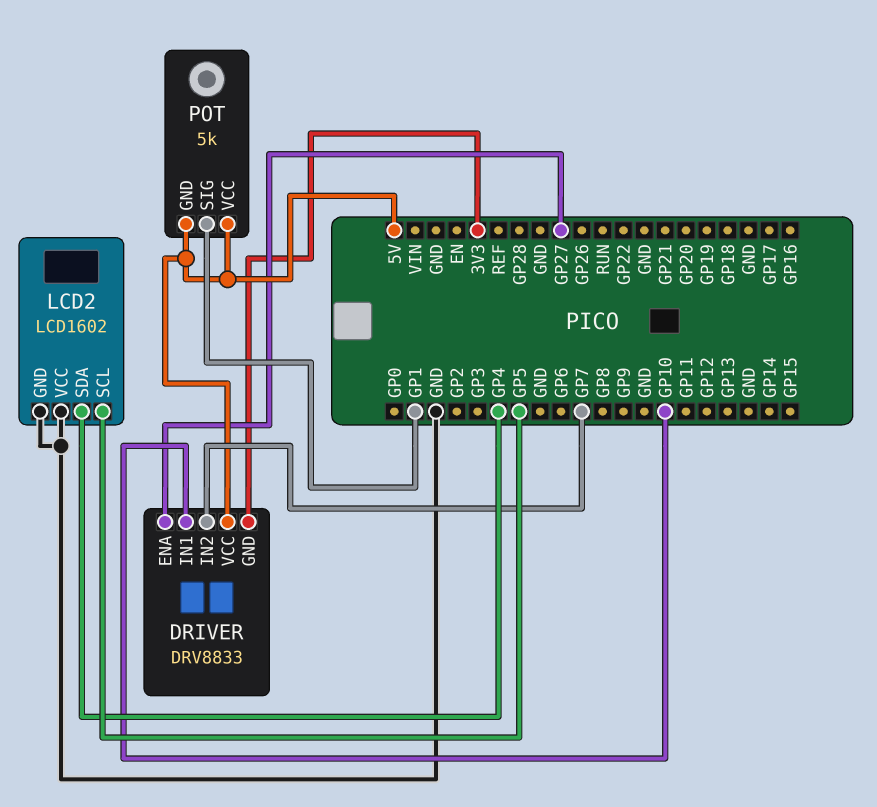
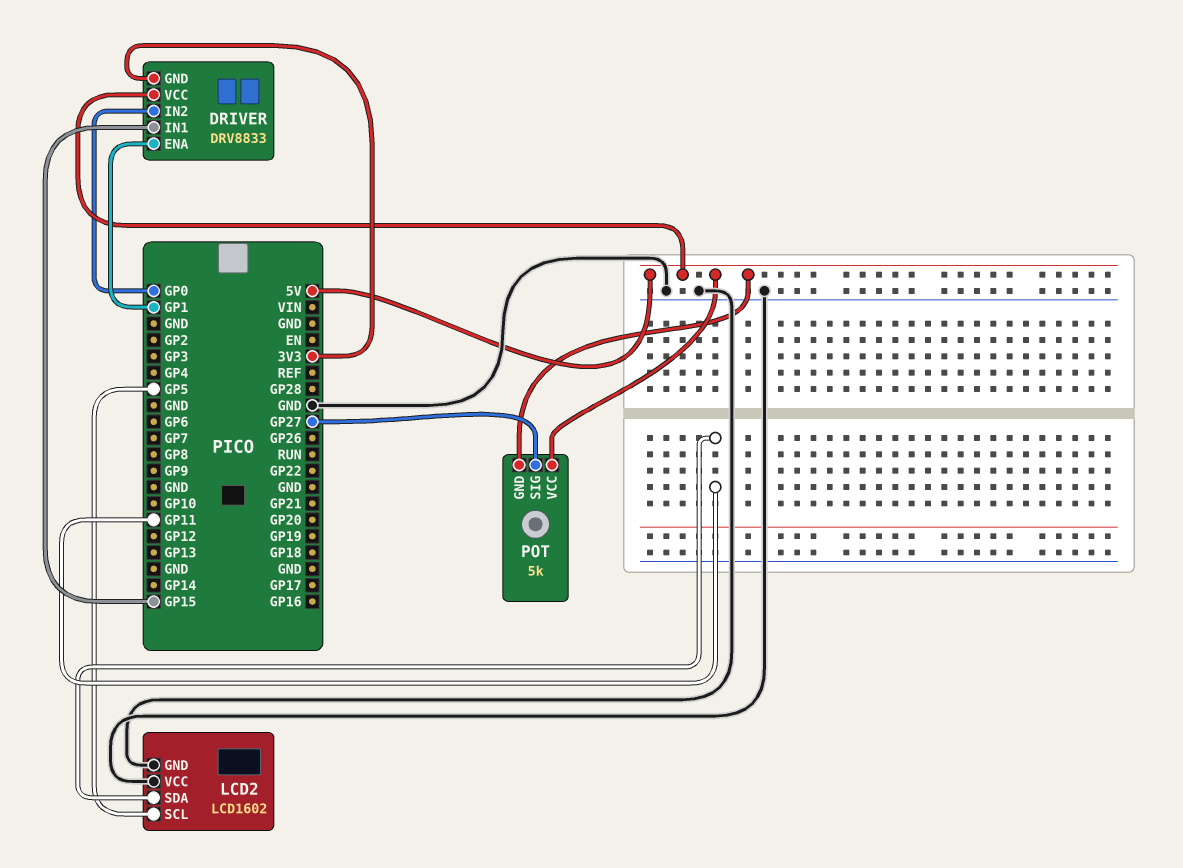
DRIVER pin ENA: GP27 -> GP1
DRIVER pin IN1: GP10 -> GP15
DRIVER pin IN2: GP7 -> GP0
LCD2 pin SDA: GP4 -> GP11
POT pin SIG: GP1 -> GP27

